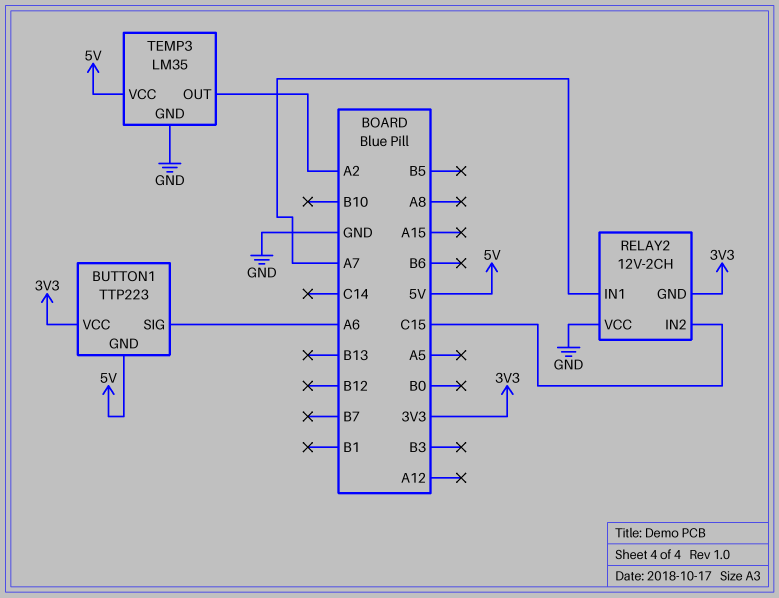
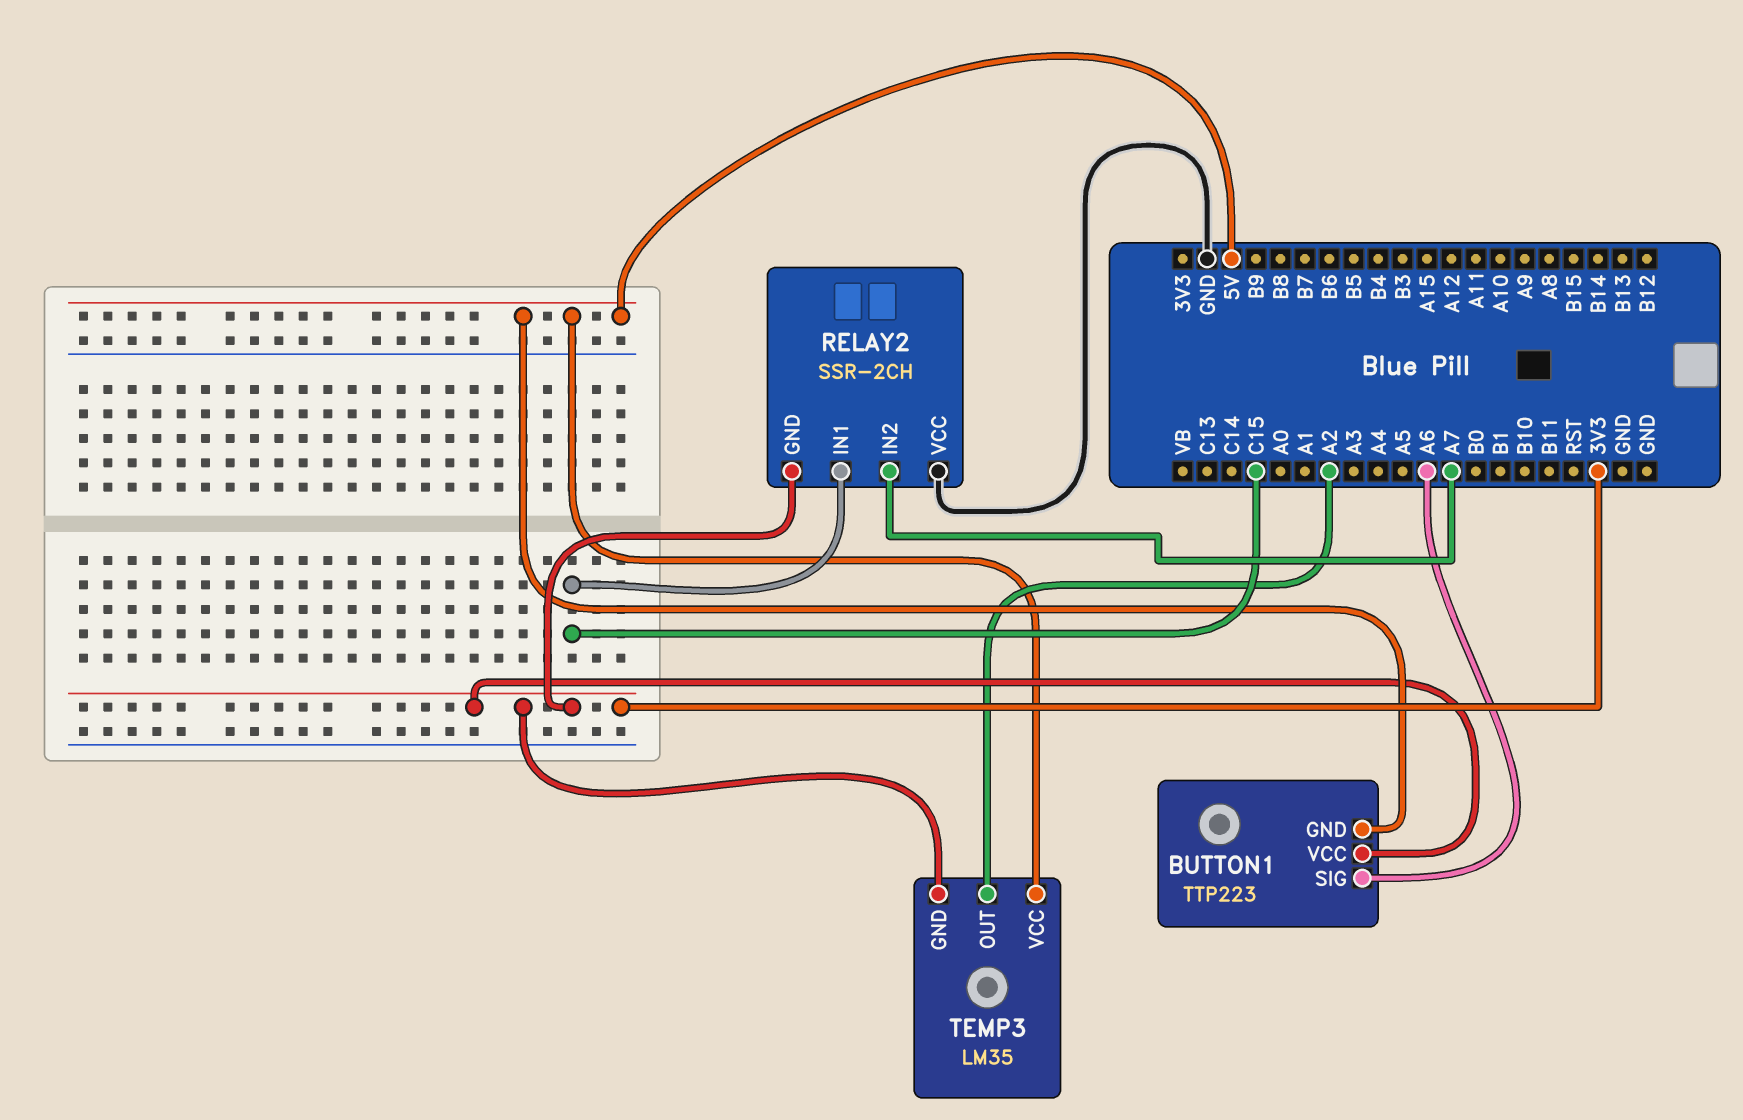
RELAY2: 12V-2CH -> SSR-2CH
RELAY2 pin IN1: A7 -> C15
RELAY2 pin IN2: C15 -> A7
TEMP3 pin GND: GND -> 3V3

